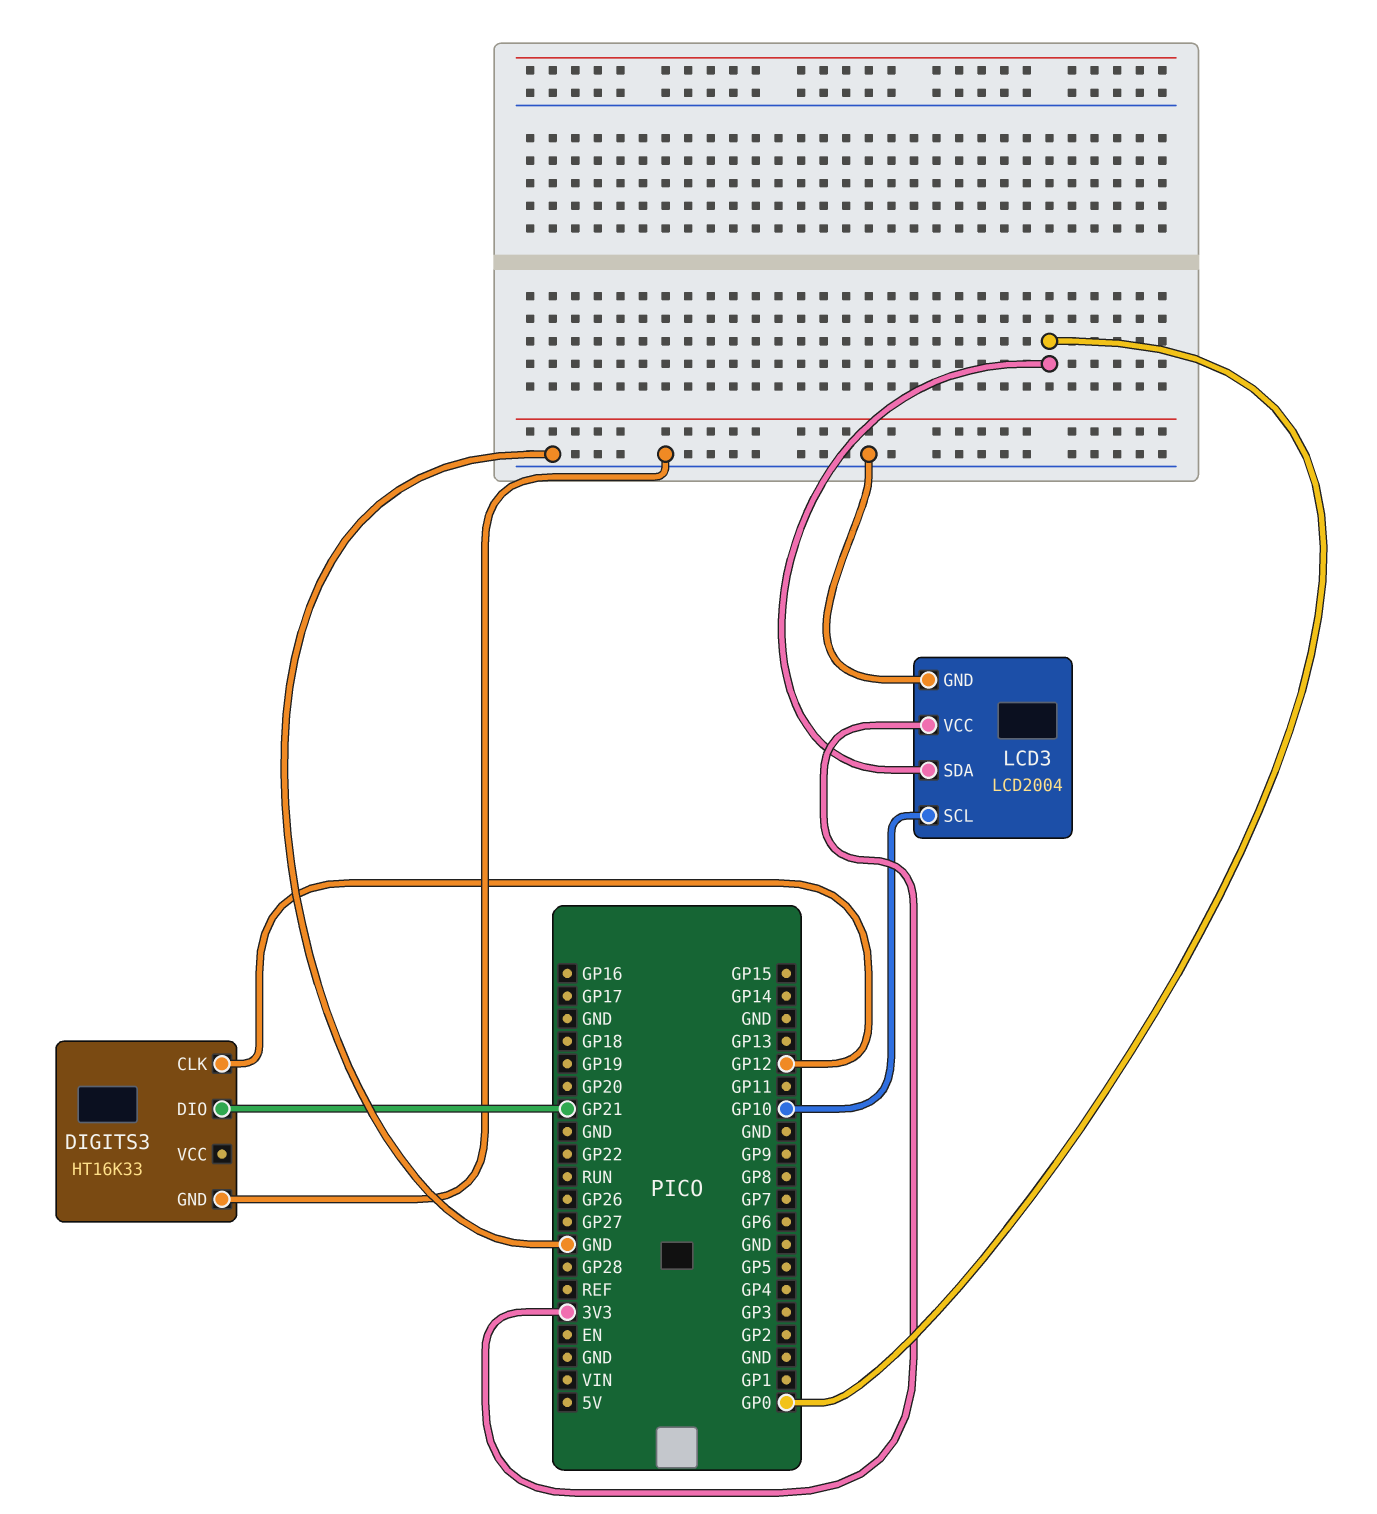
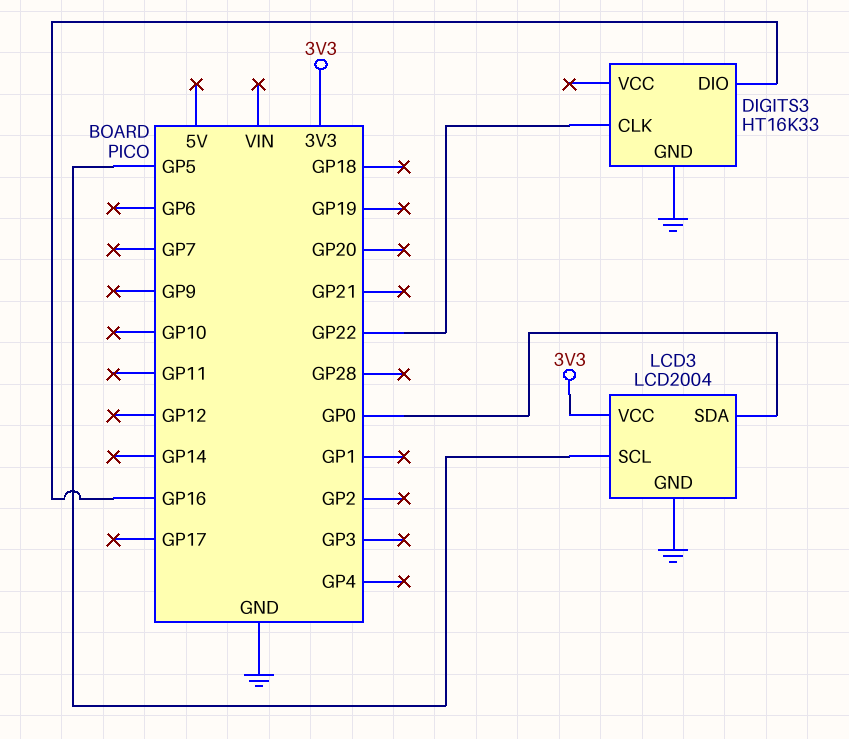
DIGITS3 pin CLK: GP12 -> GP22
DIGITS3 pin DIO: GP21 -> GP16
LCD3 pin SCL: GP10 -> GP5

